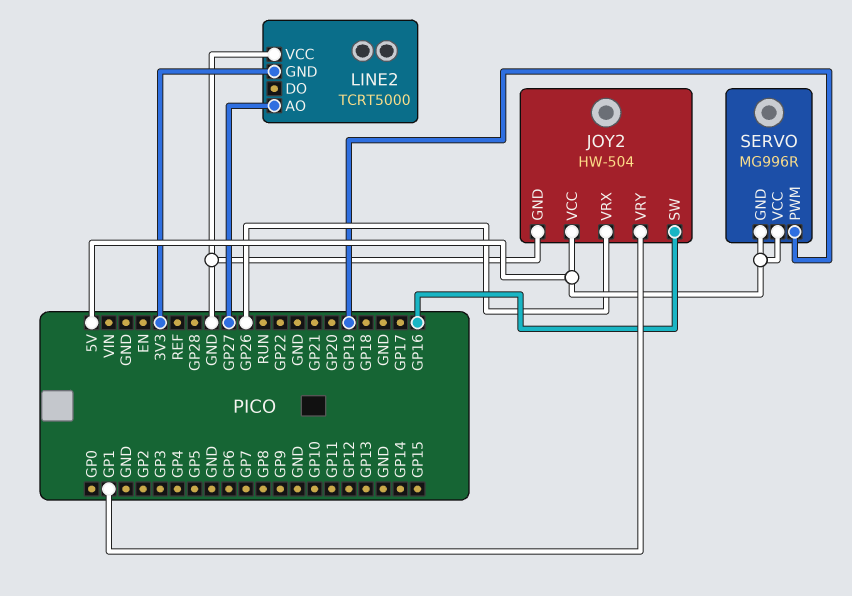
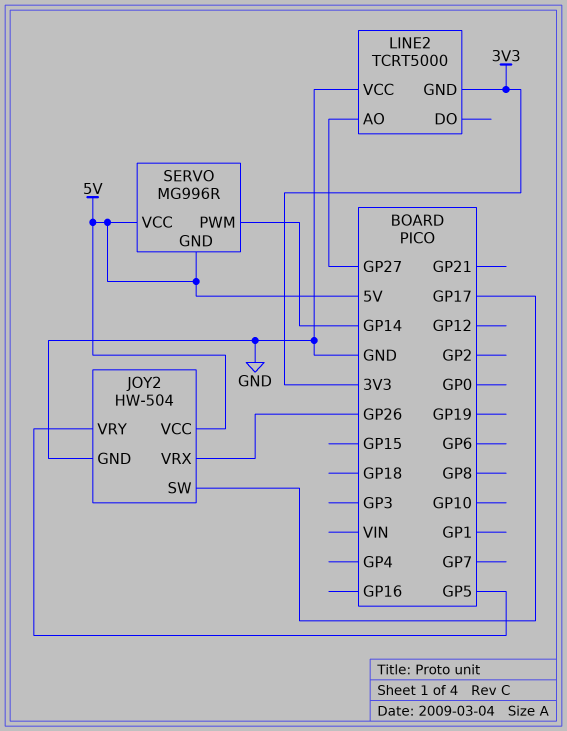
JOY2 pin SW: GP16 -> GP17
JOY2 pin VRY: GP1 -> GP5
SERVO pin PWM: GP19 -> GP14

